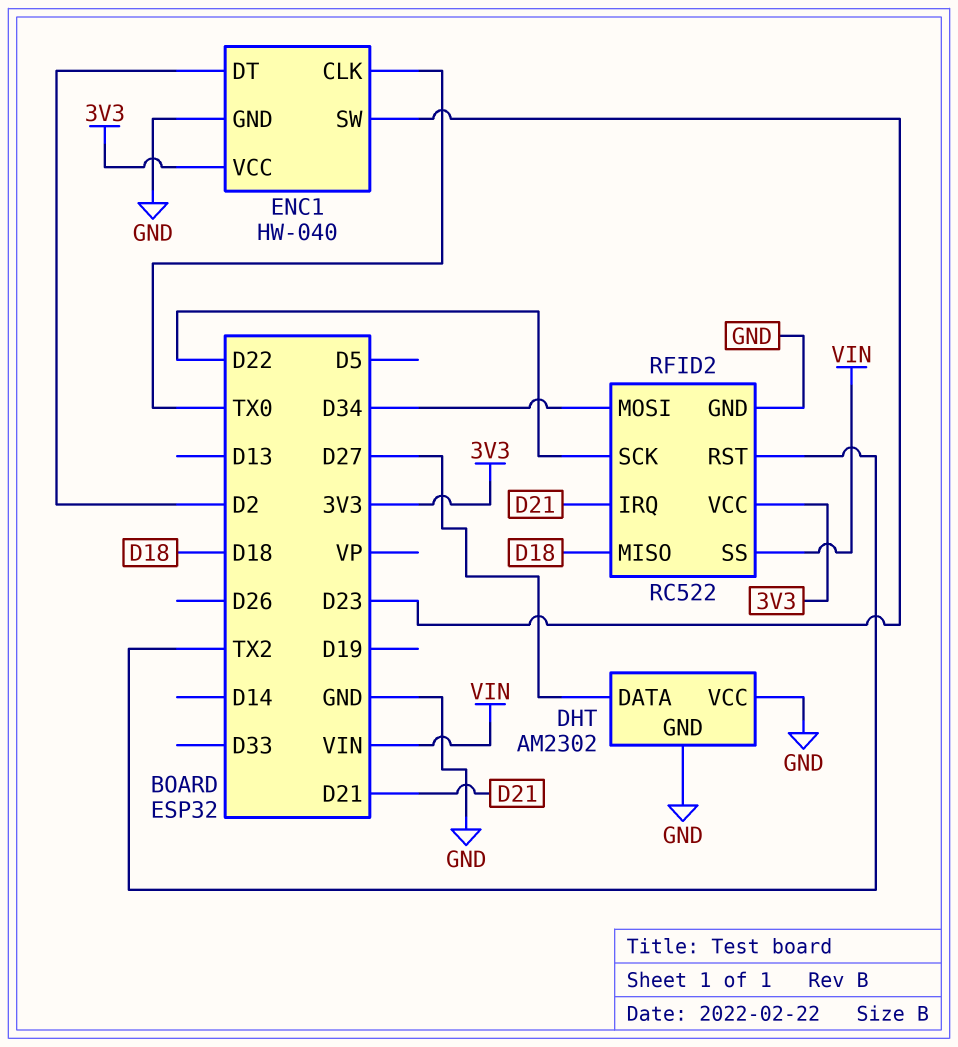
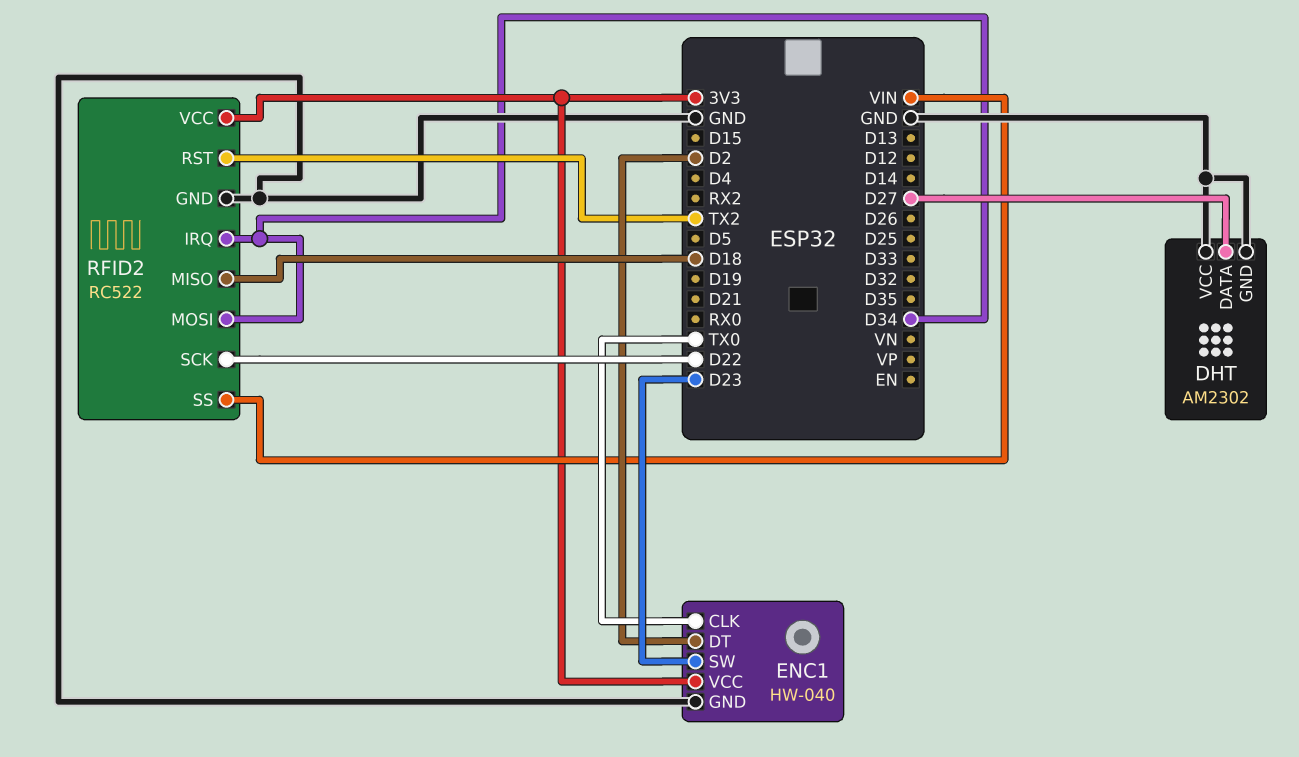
RFID2 pin IRQ: D21 -> D34

